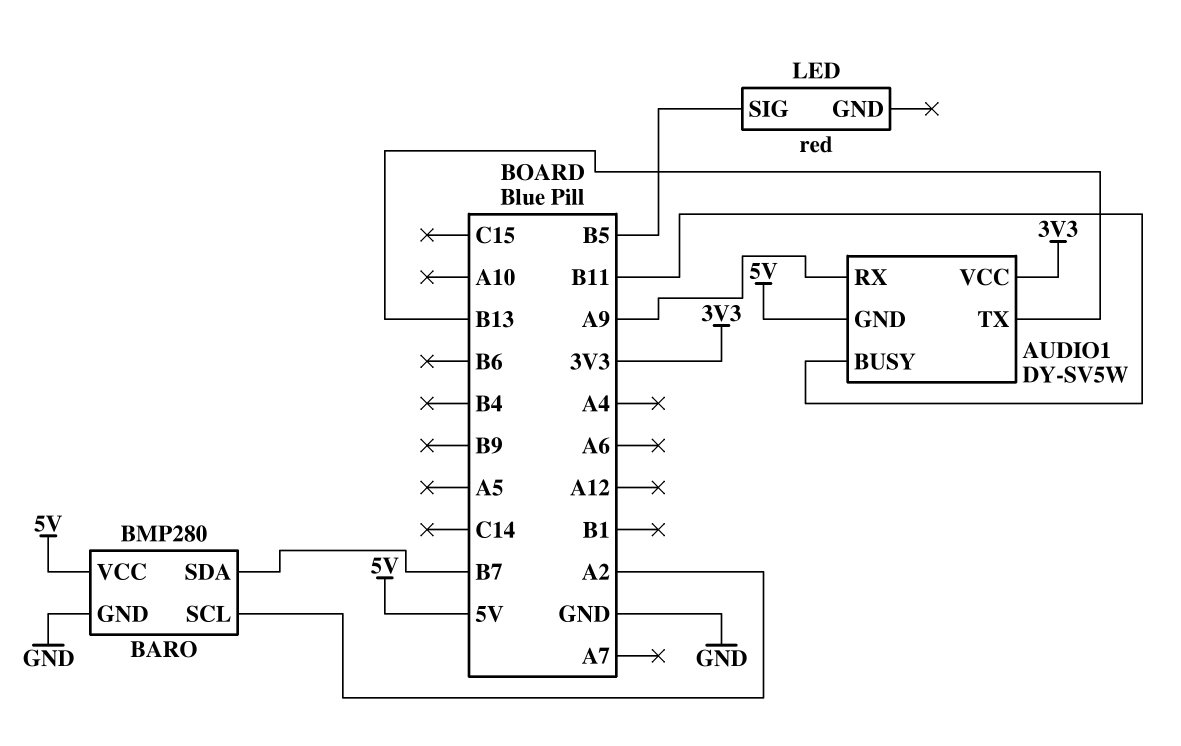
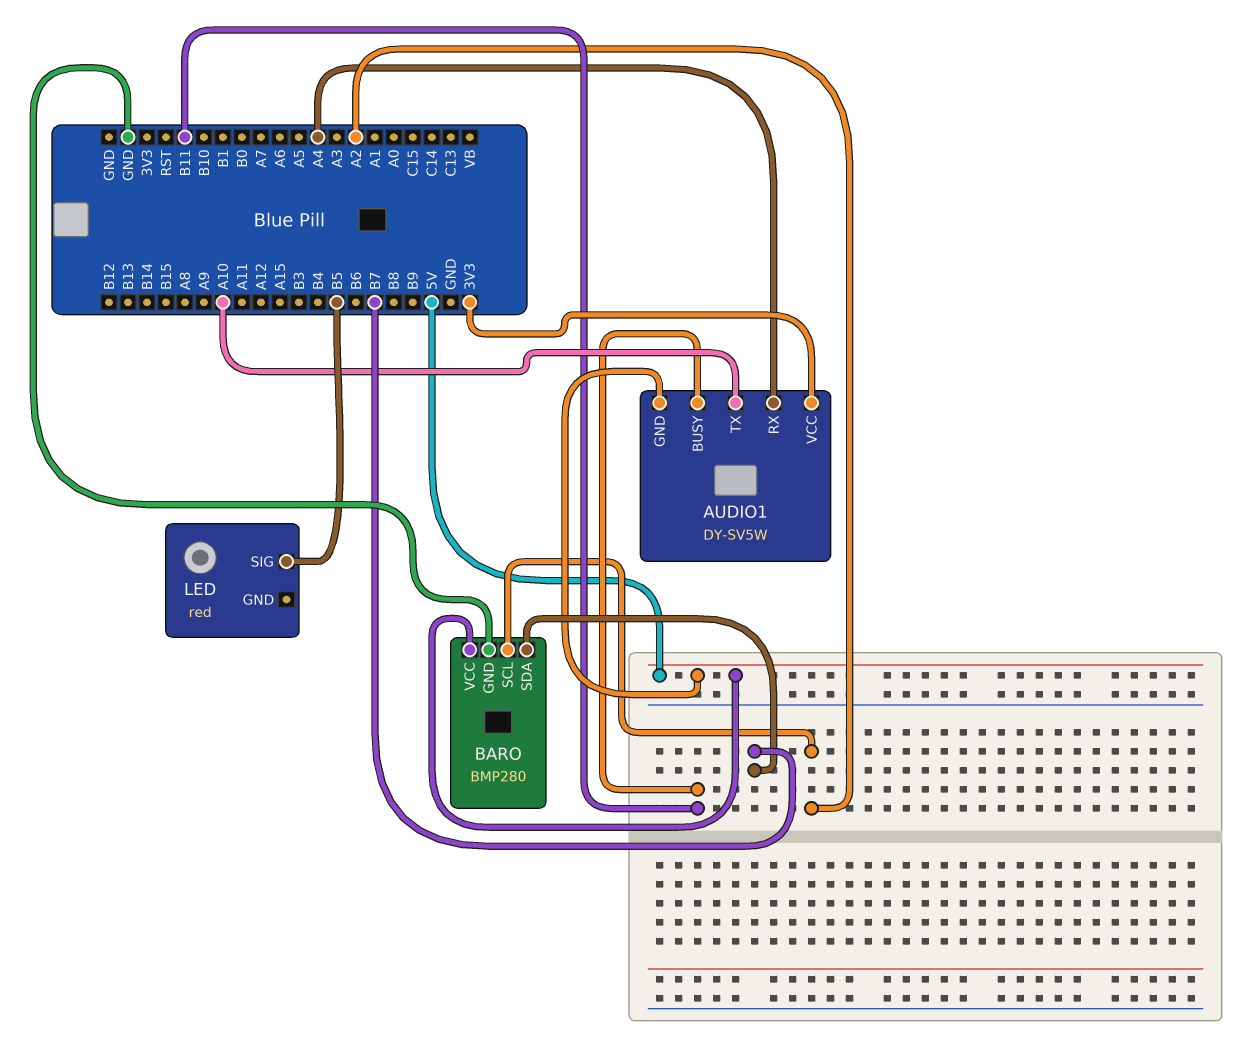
AUDIO1 pin RX: A9 -> A4
AUDIO1 pin TX: B13 -> A10

